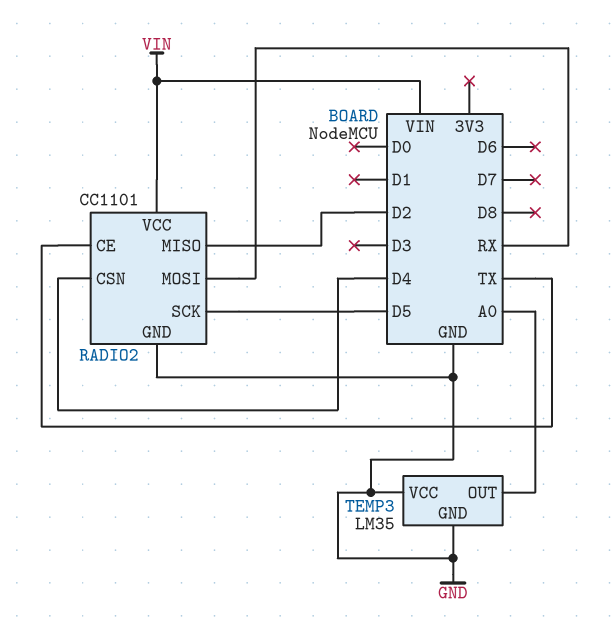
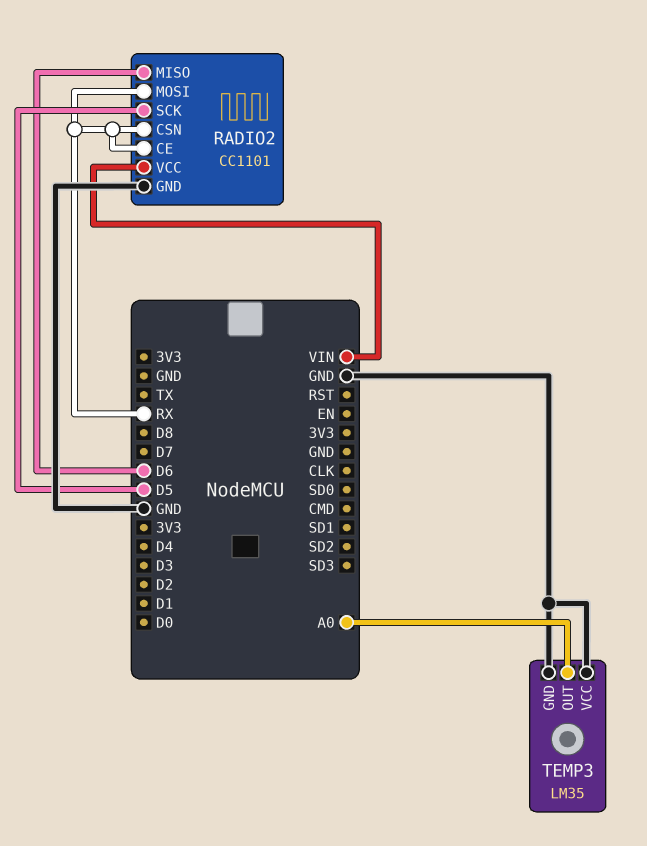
RADIO2 pin CE: TX -> RX
RADIO2 pin CSN: D4 -> RX
RADIO2 pin MISO: D2 -> D6

